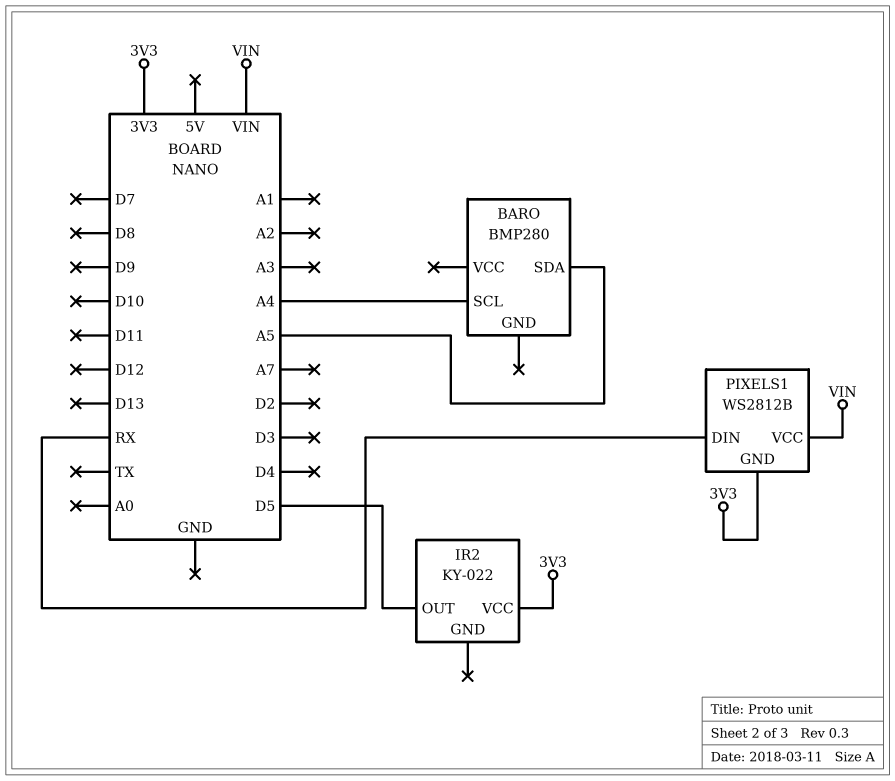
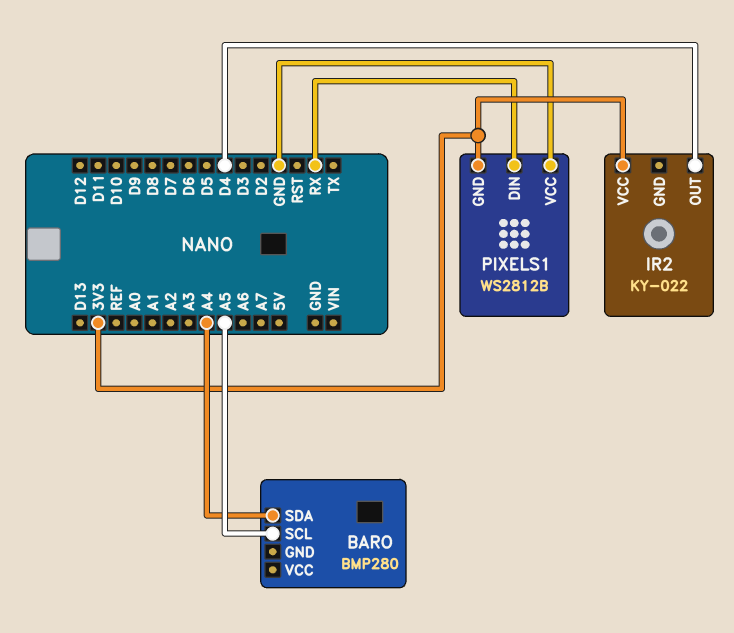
BARO pin SCL: A4 -> A5
BARO pin SDA: A5 -> A4
IR2 pin OUT: D5 -> D4
PIXELS1 pin VCC: VIN -> GND

